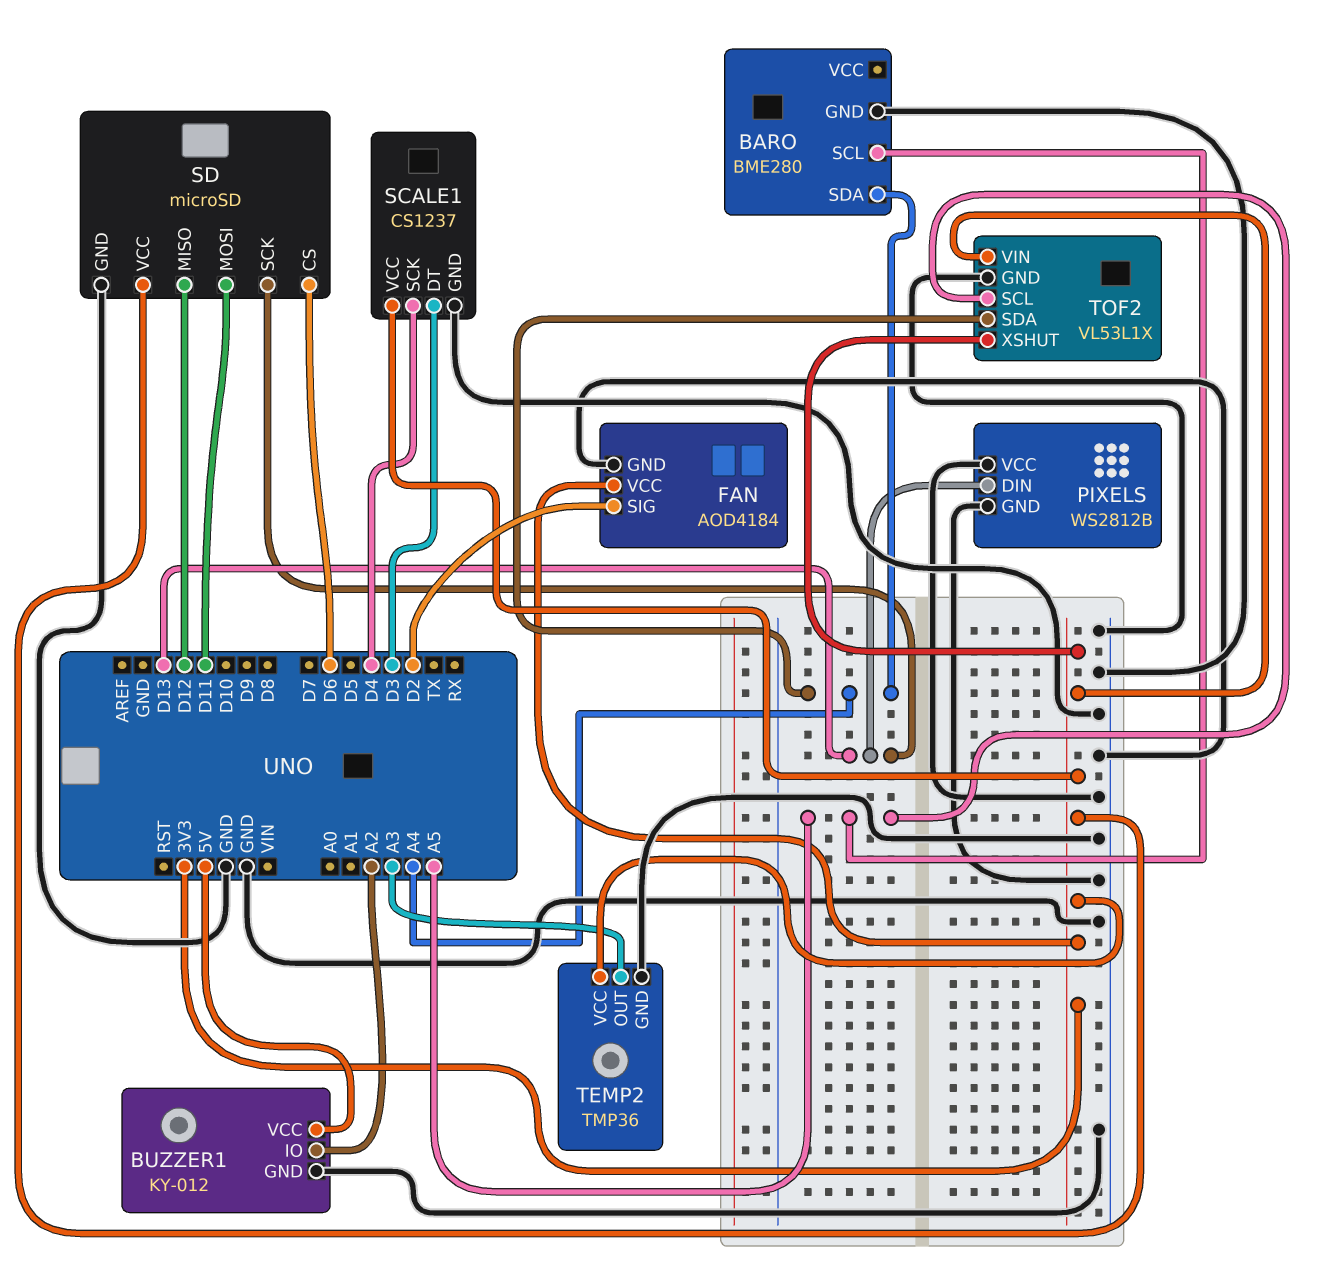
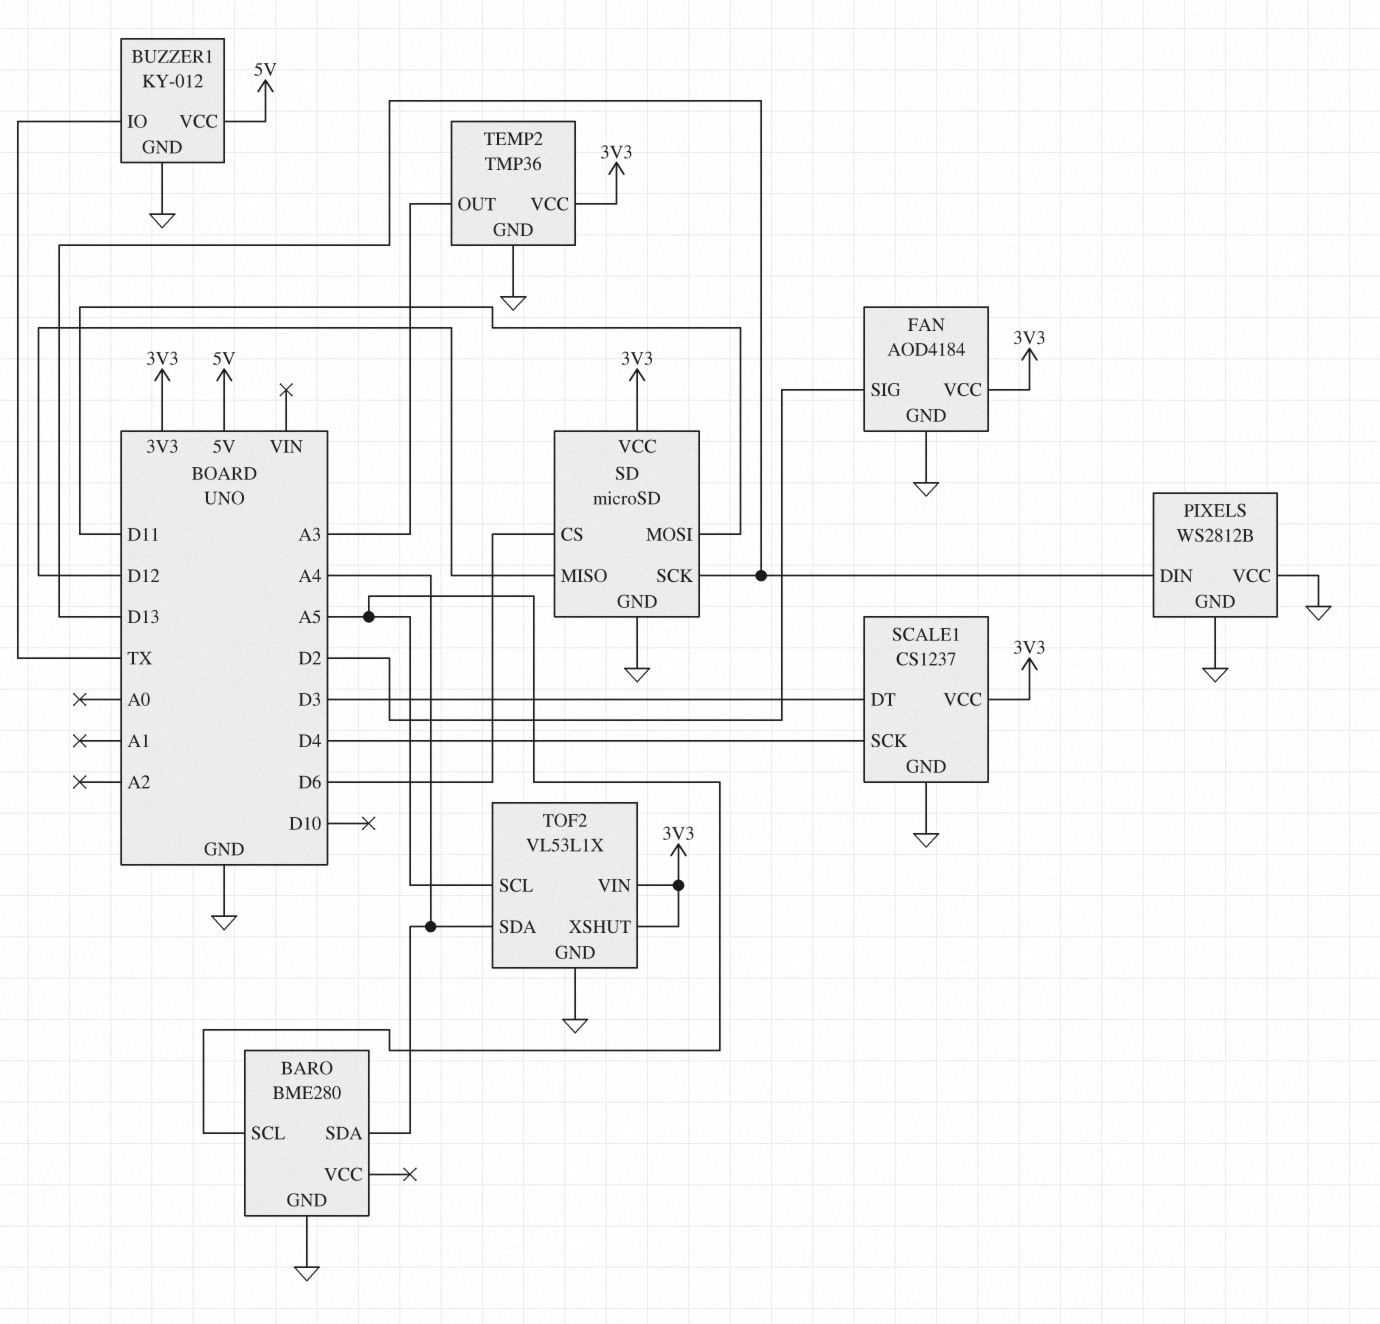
BUZZER1 pin IO: A2 -> TX

